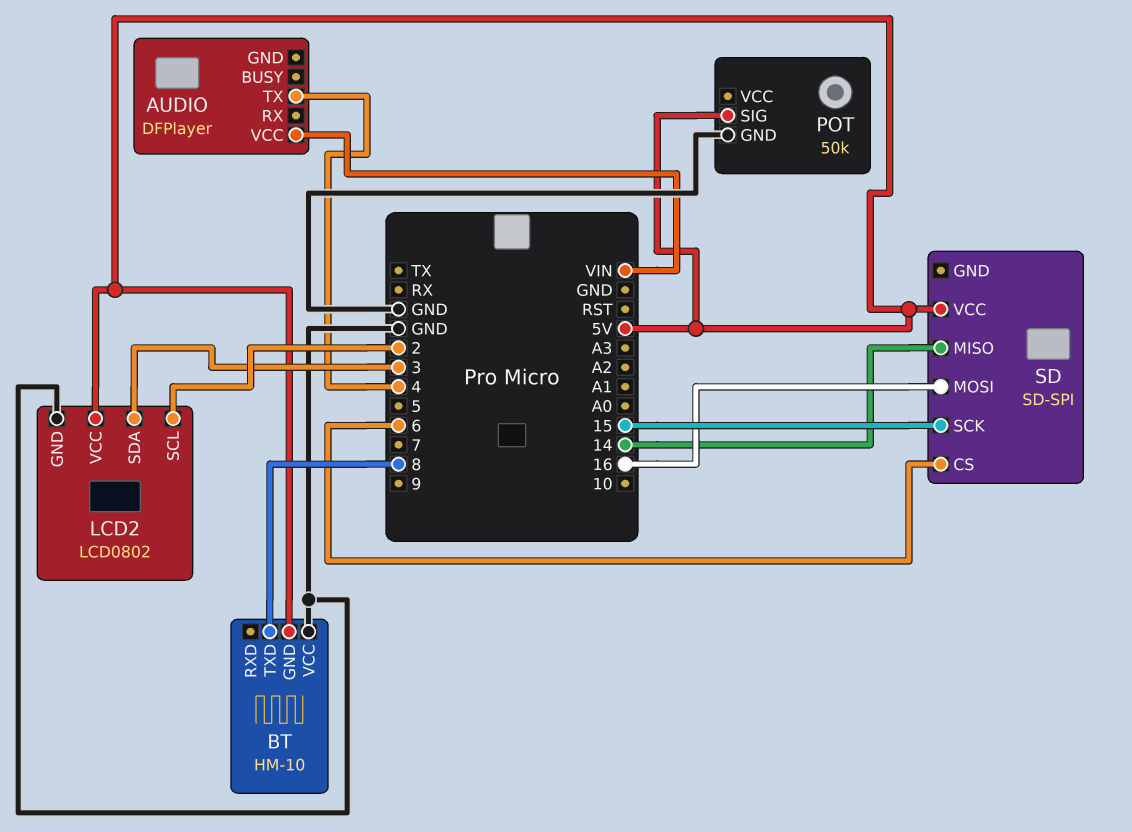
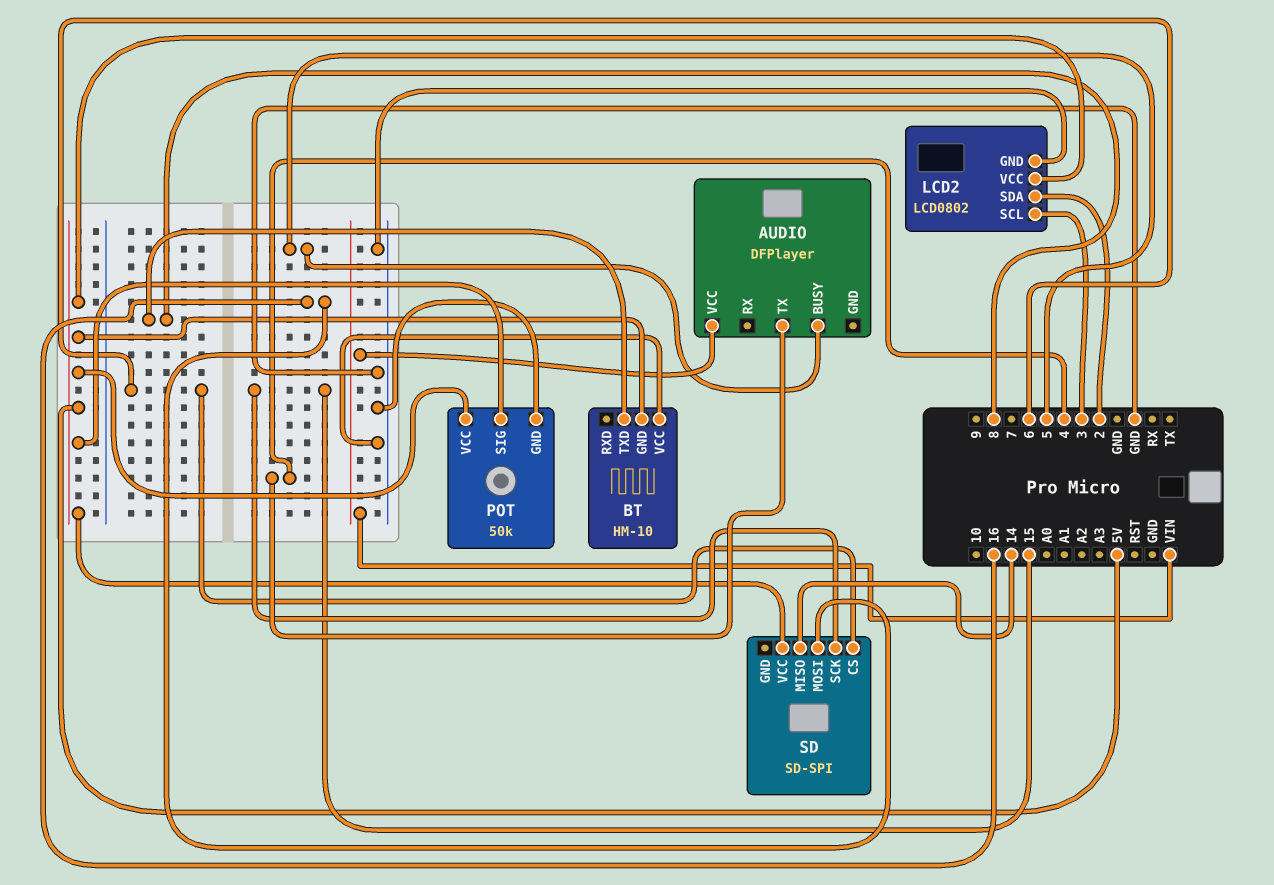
AUDIO pin BUSY: none -> 5
LCD2 pin SCL: 2 -> 3
LCD2 pin SDA: 3 -> 2
POT pin VCC: none -> 5V

